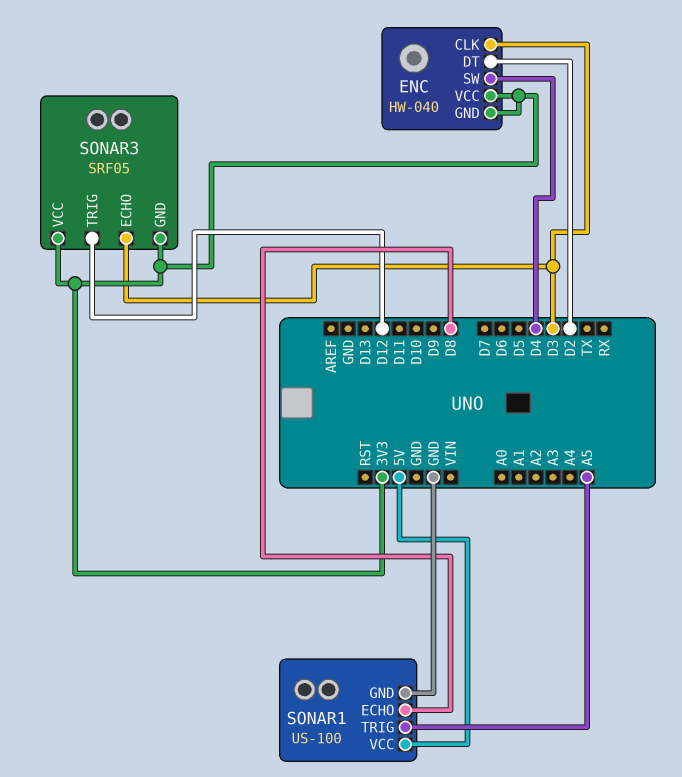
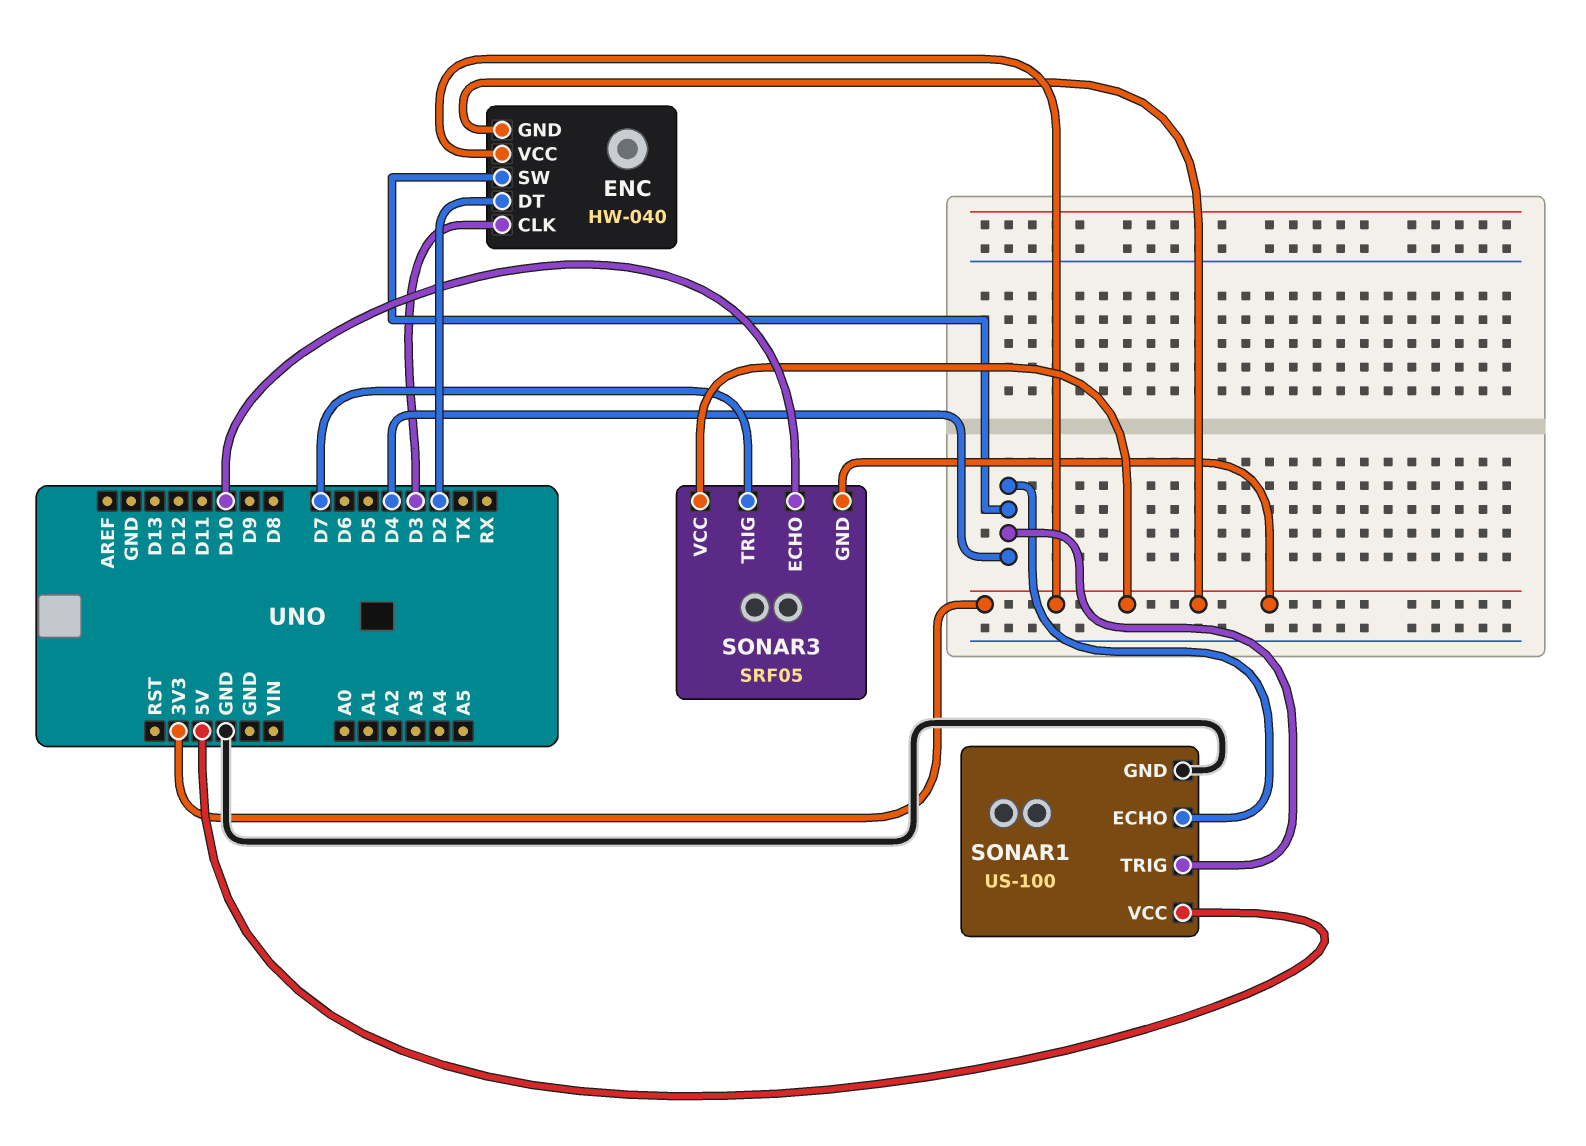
SONAR1 pin ECHO: D8 -> D4
SONAR1 pin TRIG: A5 -> D4
SONAR3 pin ECHO: D3 -> D10
SONAR3 pin TRIG: D12 -> D7

